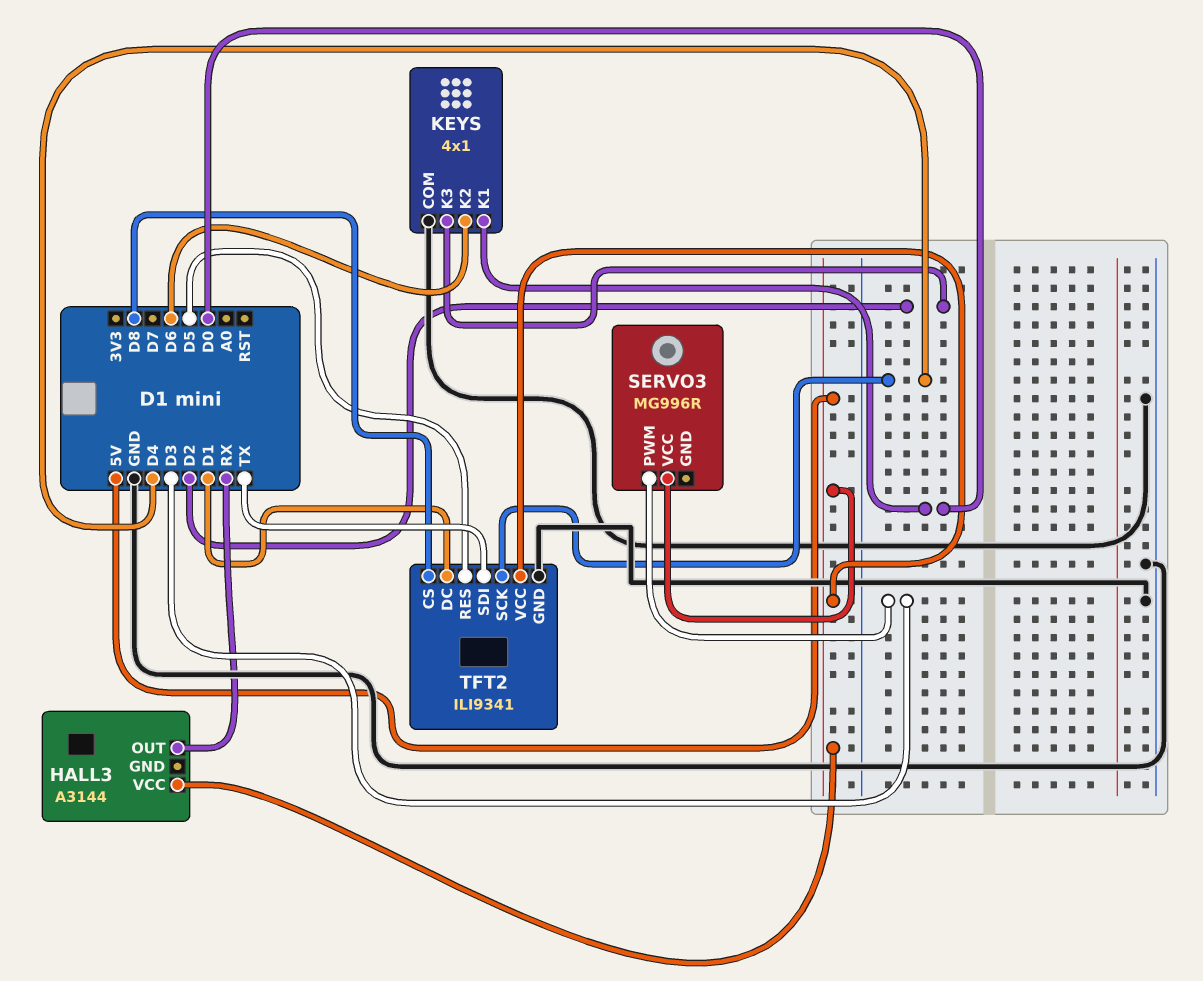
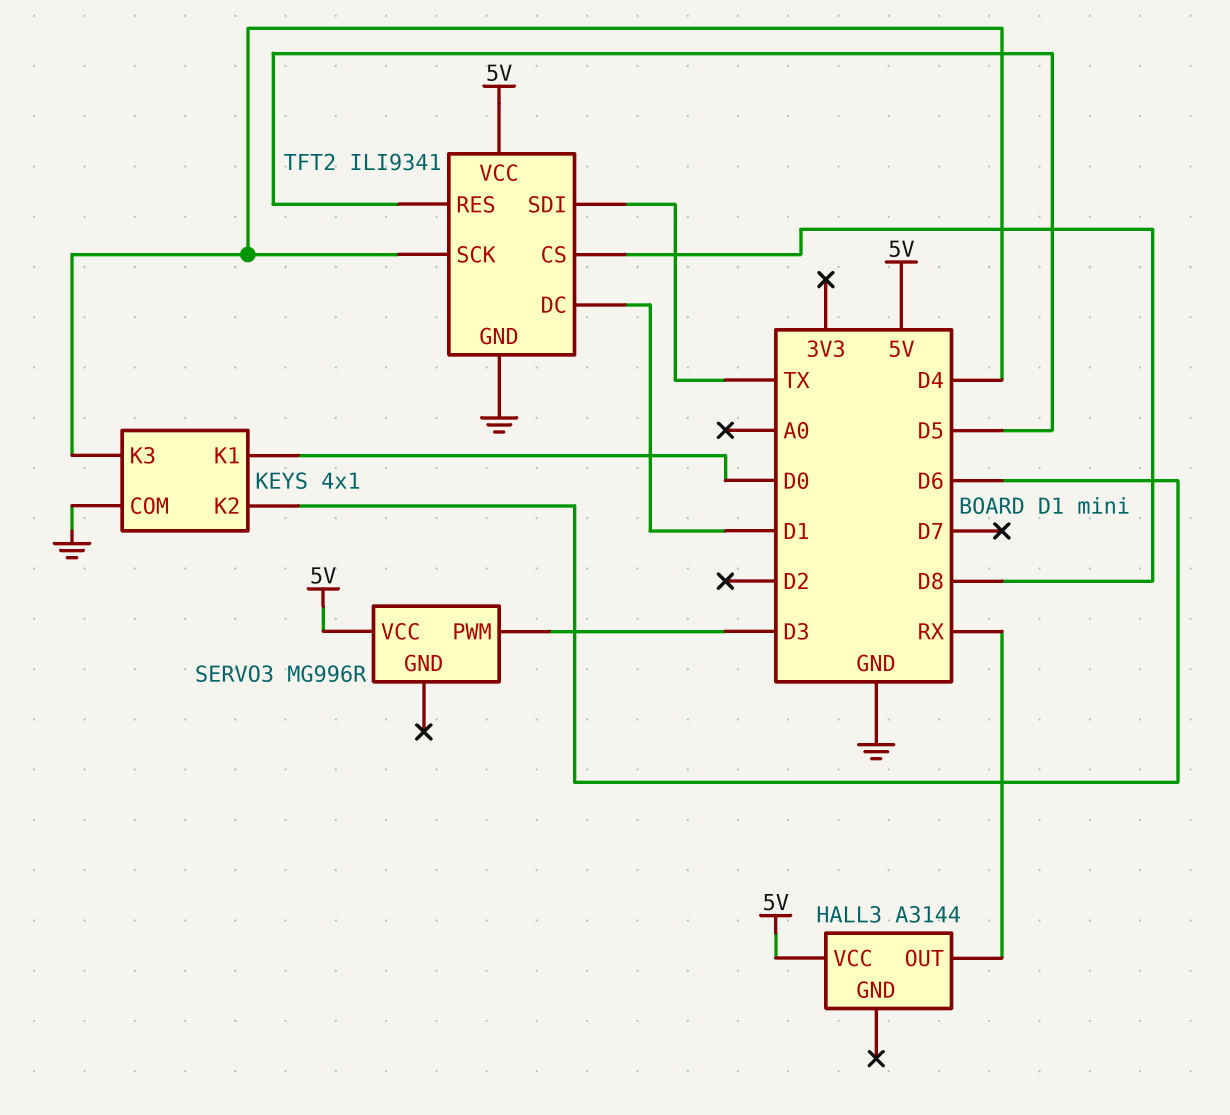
KEYS pin K3: D2 -> D4

